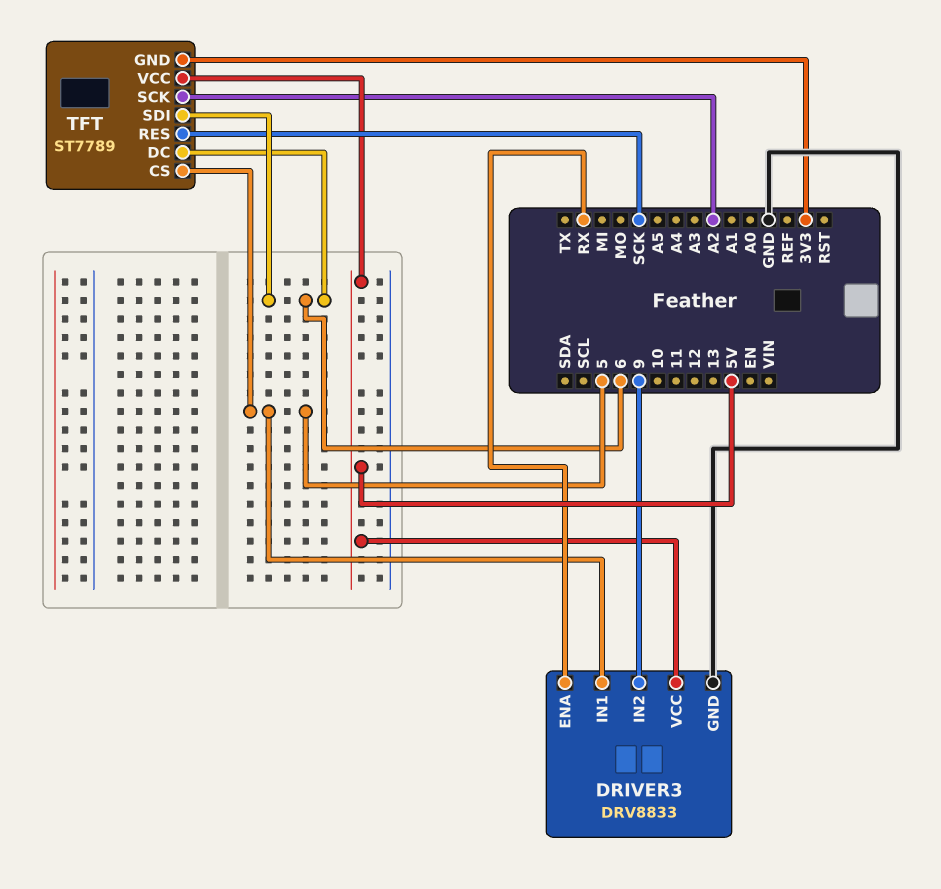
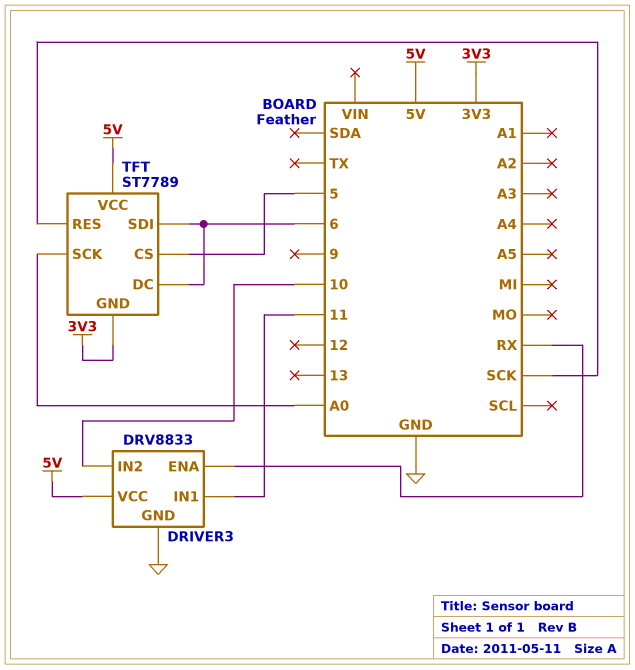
DRIVER3 pin IN1: 5 -> 11
DRIVER3 pin IN2: 9 -> 10
TFT pin SCK: A2 -> A0

